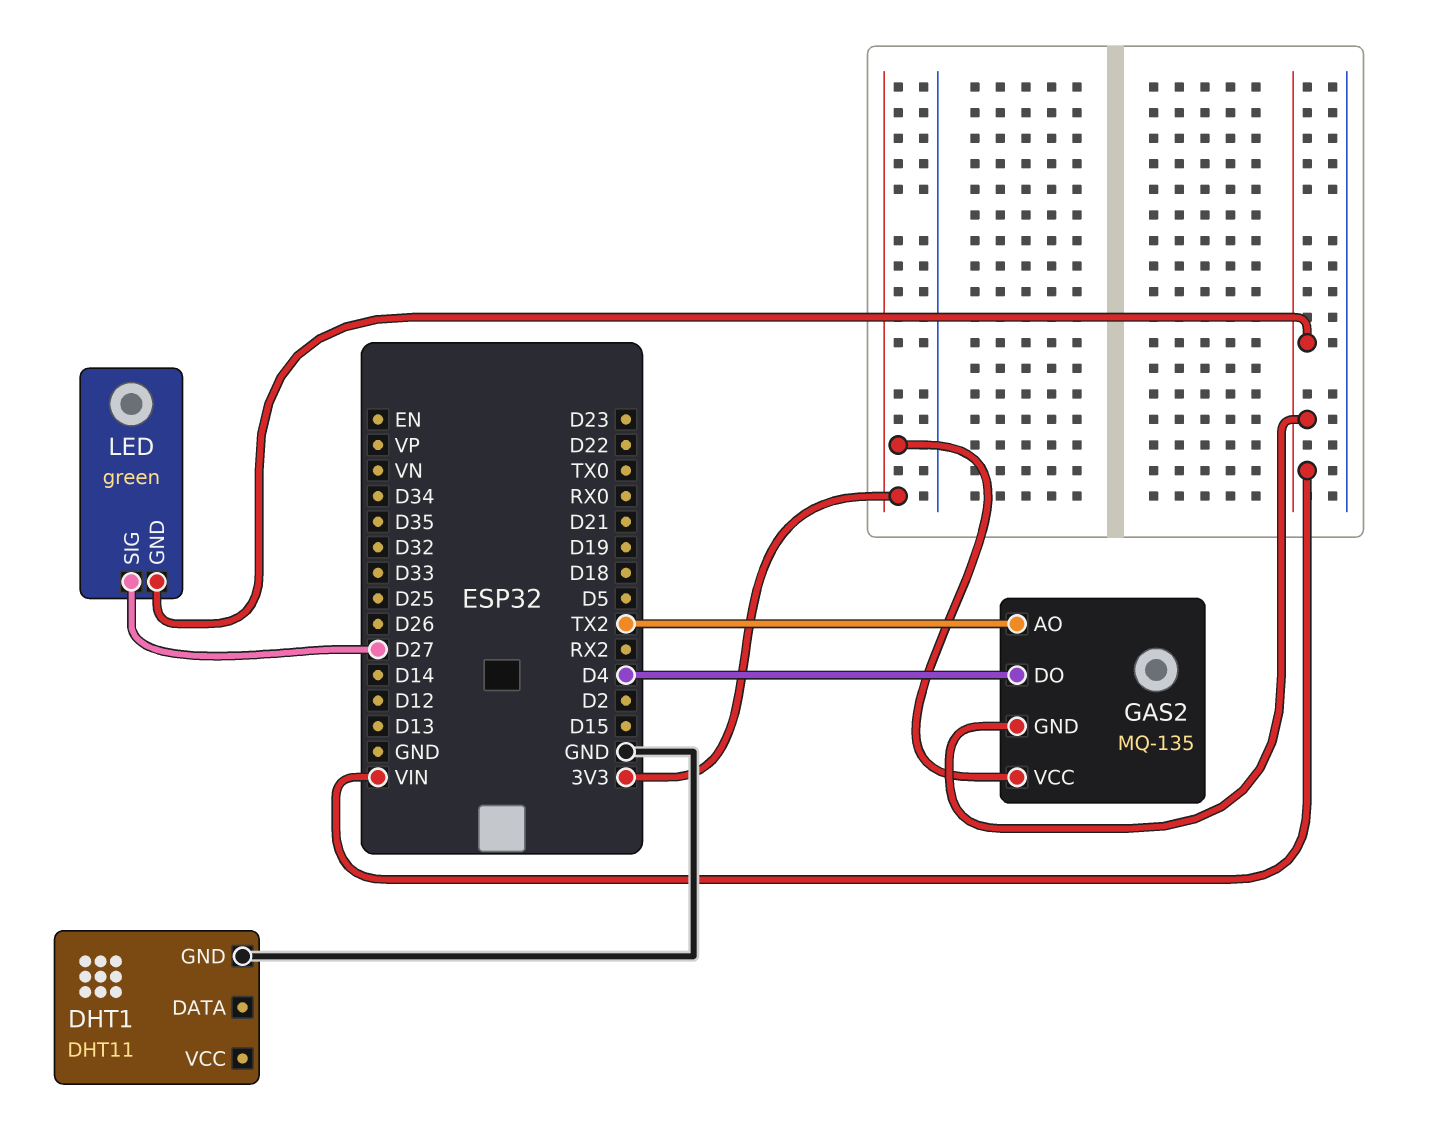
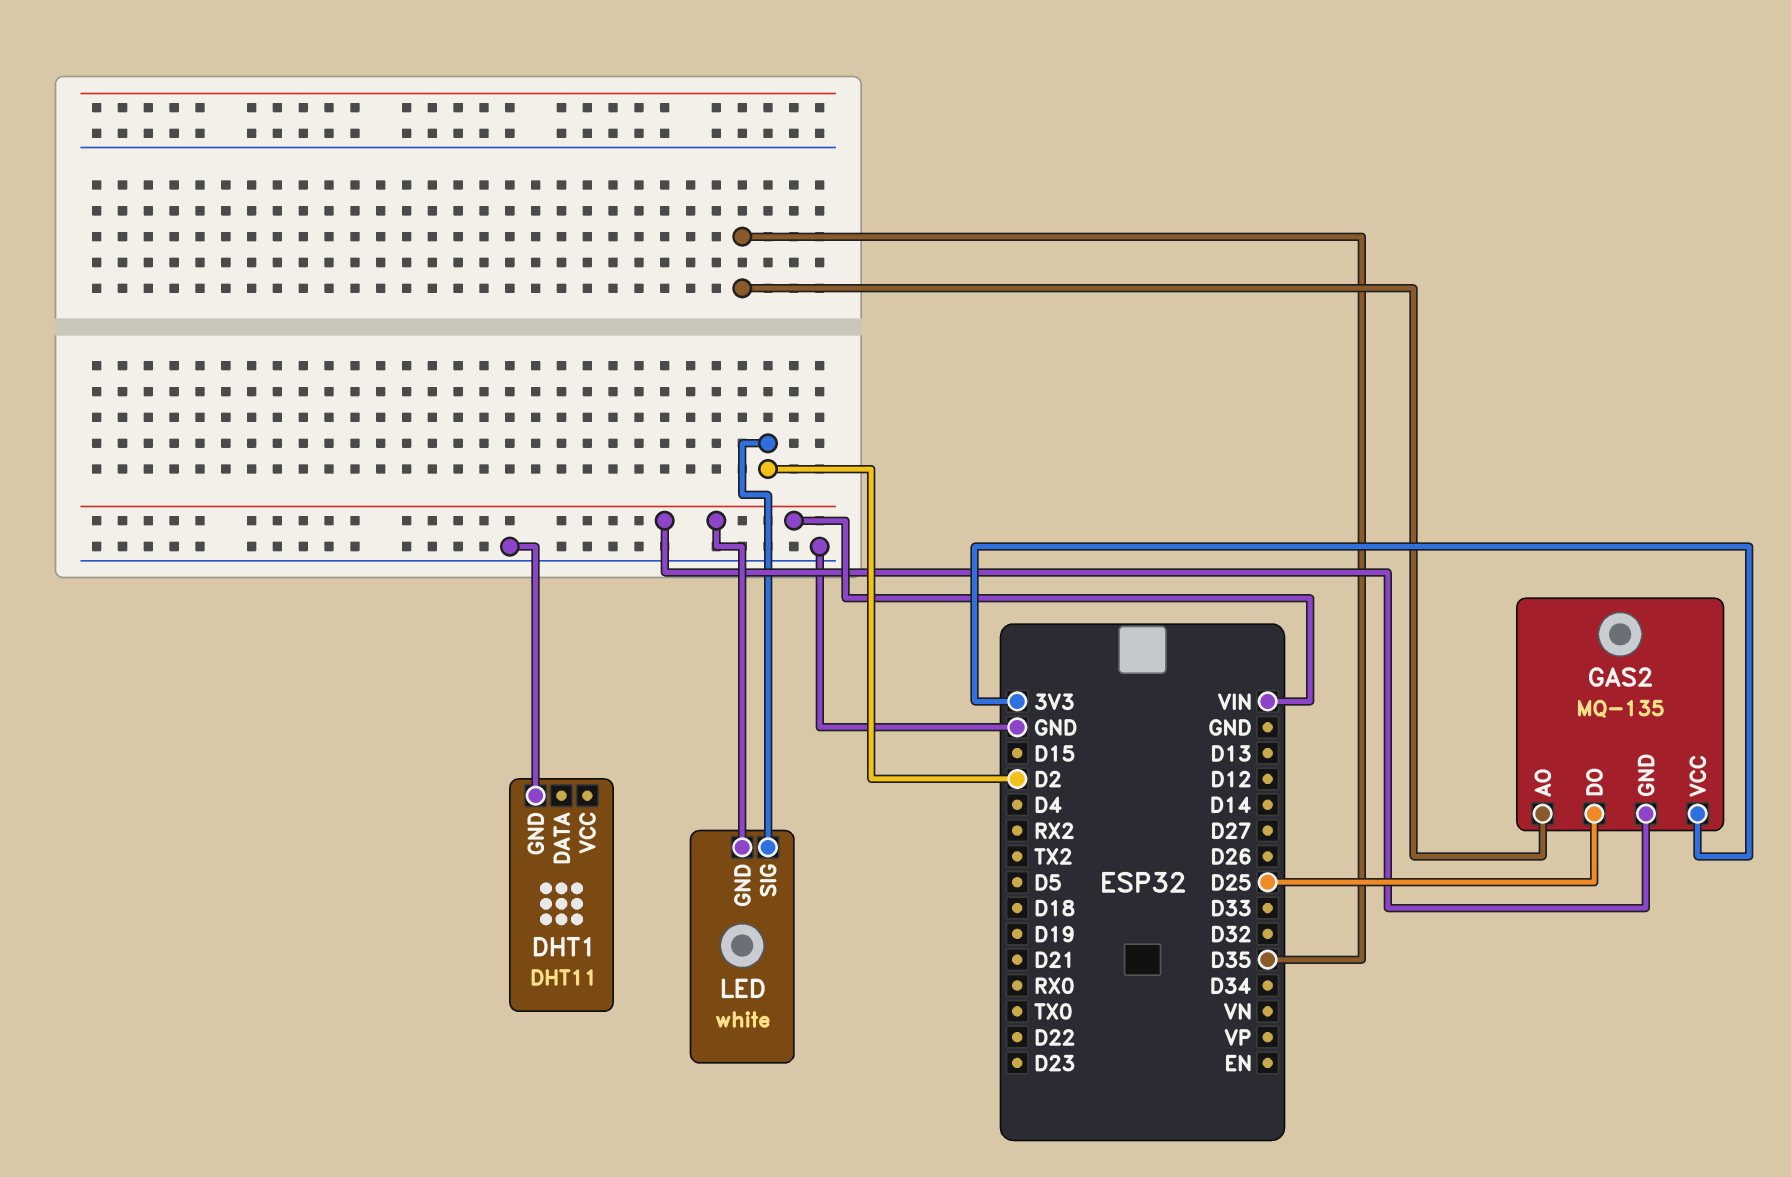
GAS2 pin AO: TX2 -> D35
GAS2 pin DO: D4 -> D25
LED: green -> white
LED pin SIG: D27 -> D2

